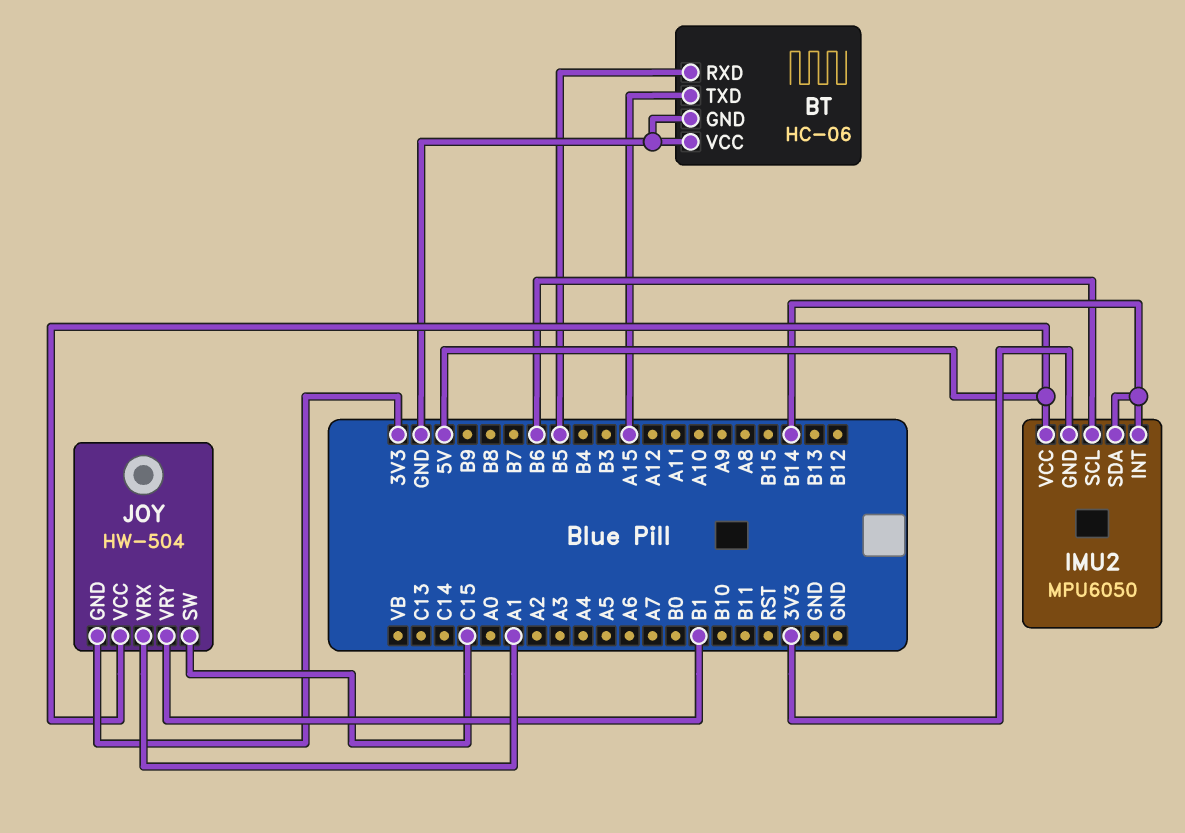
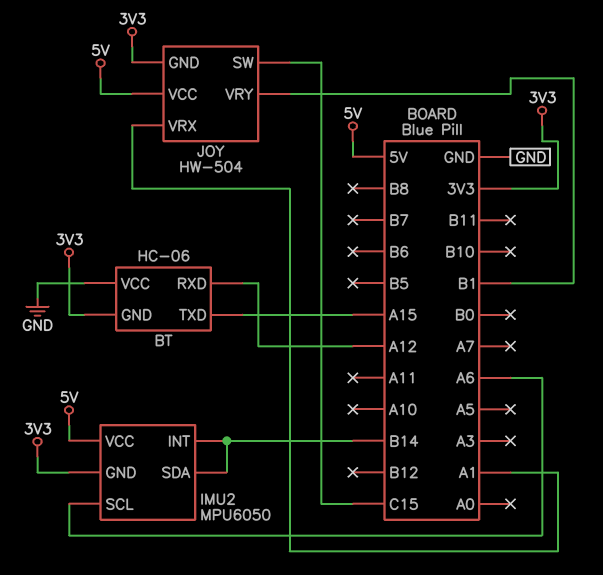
BT pin GND: GND -> 3V3
BT pin RXD: B5 -> A12
IMU2 pin SCL: B6 -> A6

